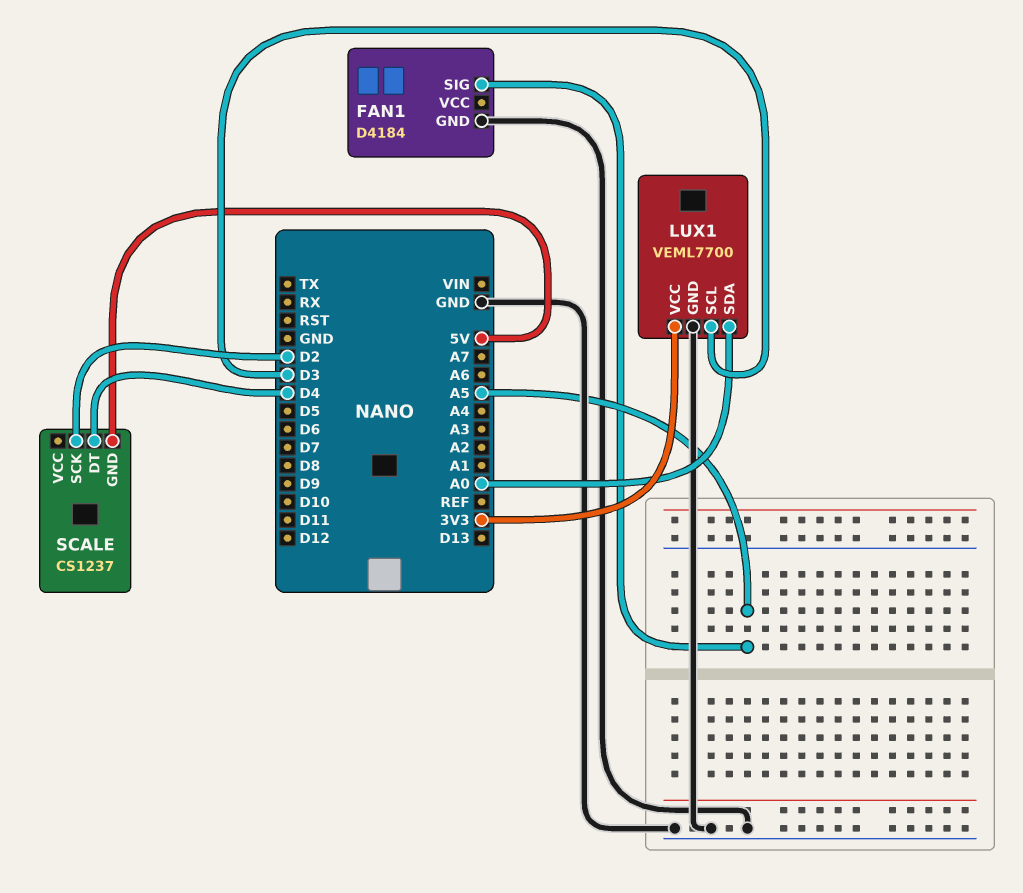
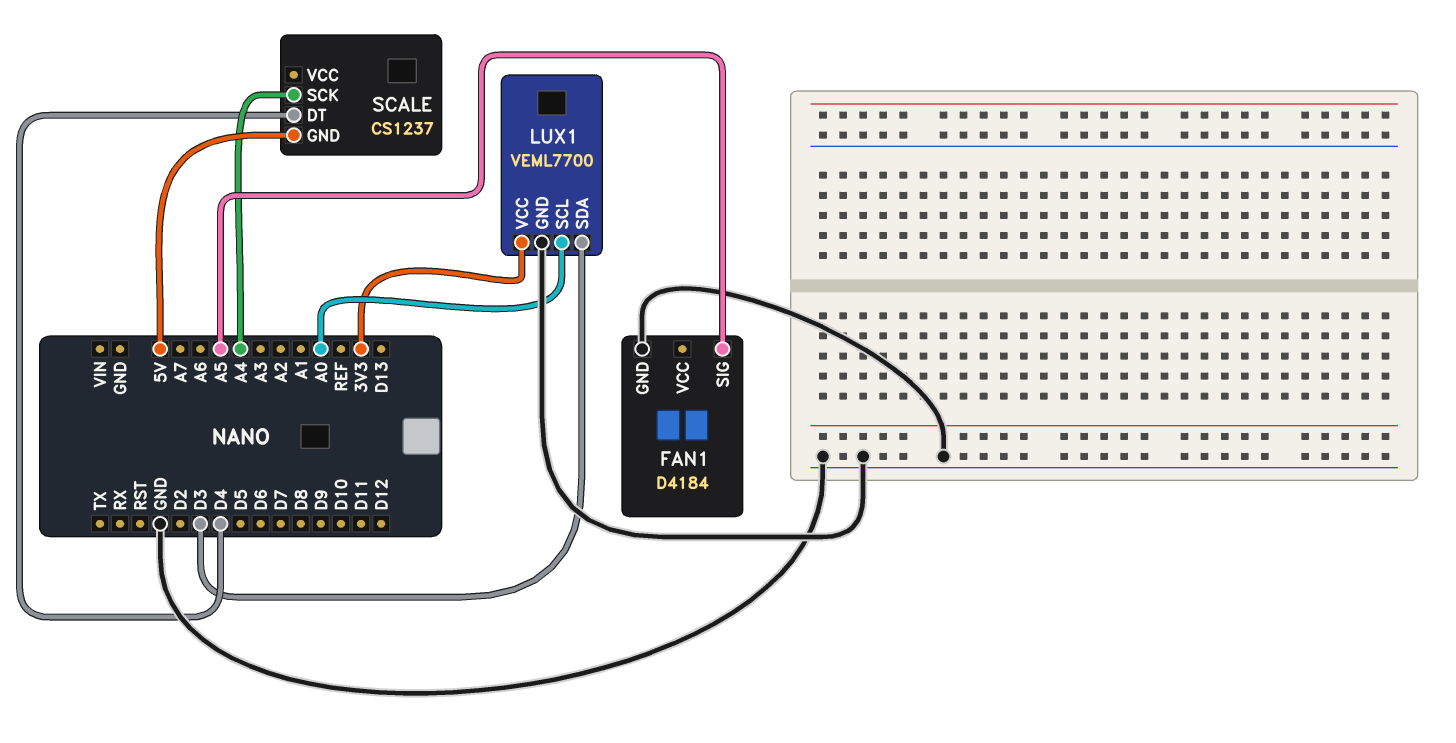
LUX1 pin SCL: D3 -> A0
LUX1 pin SDA: A0 -> D3
SCALE pin SCK: D2 -> A4

